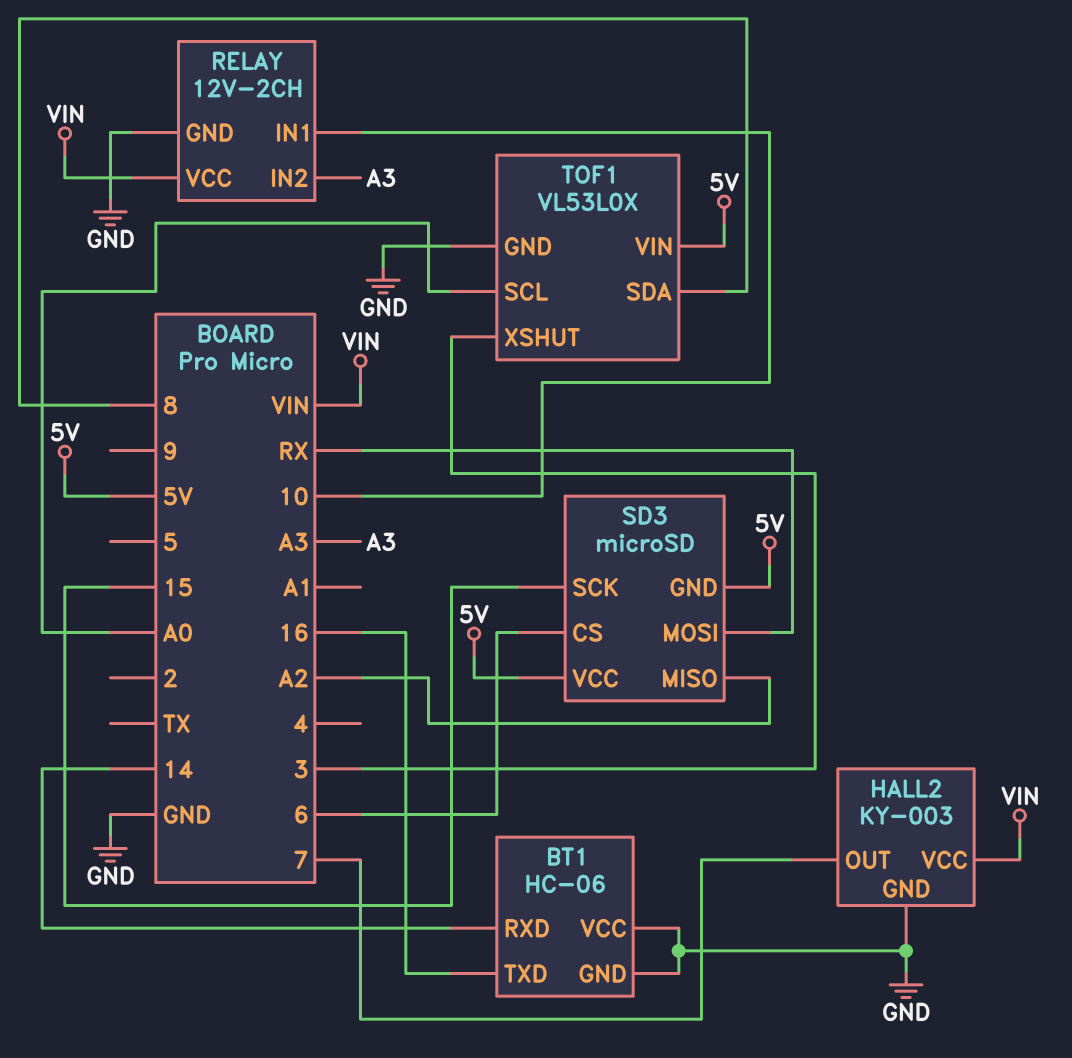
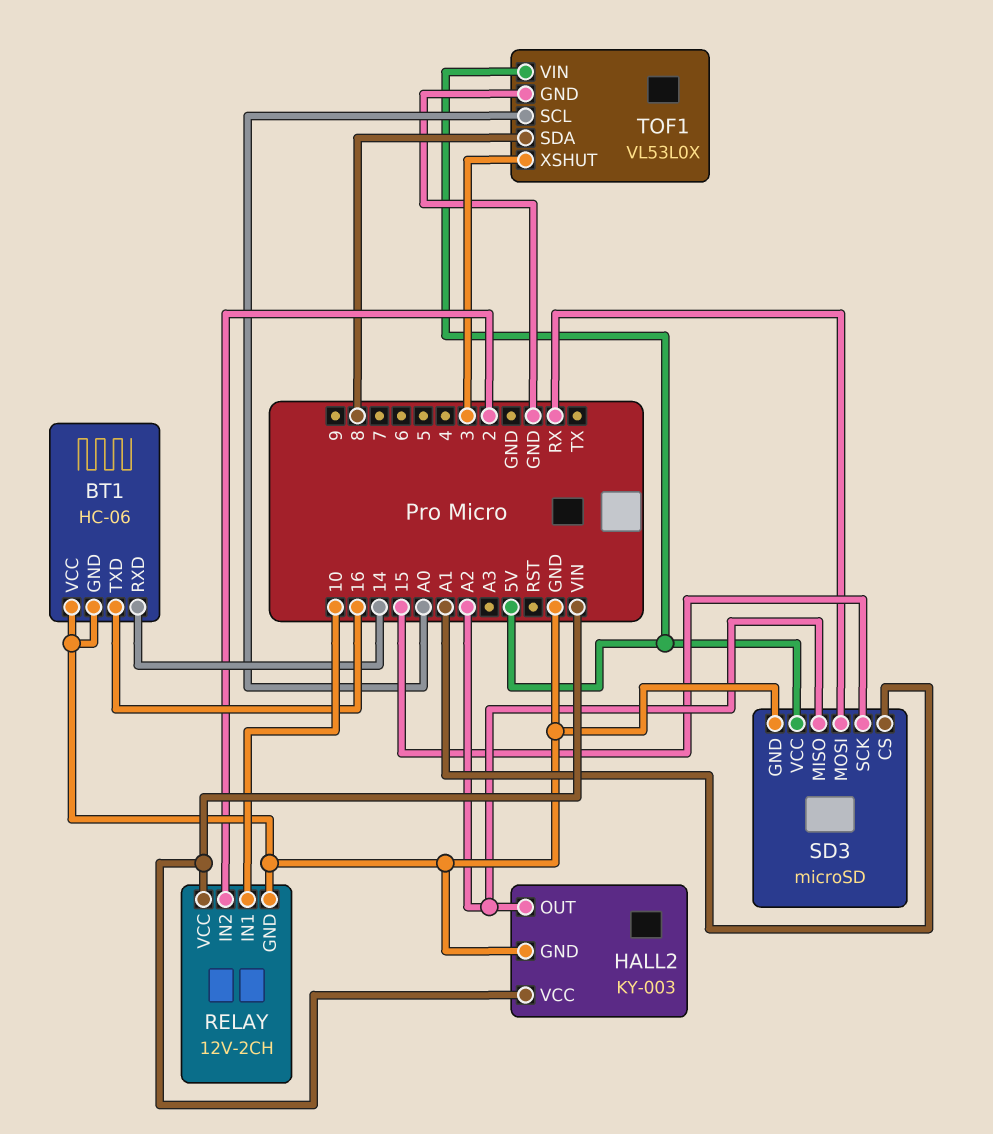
HALL2 pin OUT: 7 -> A2
RELAY pin IN2: A3 -> 2
SD3 pin CS: 6 -> A1
SD3 pin GND: 5V -> GND

